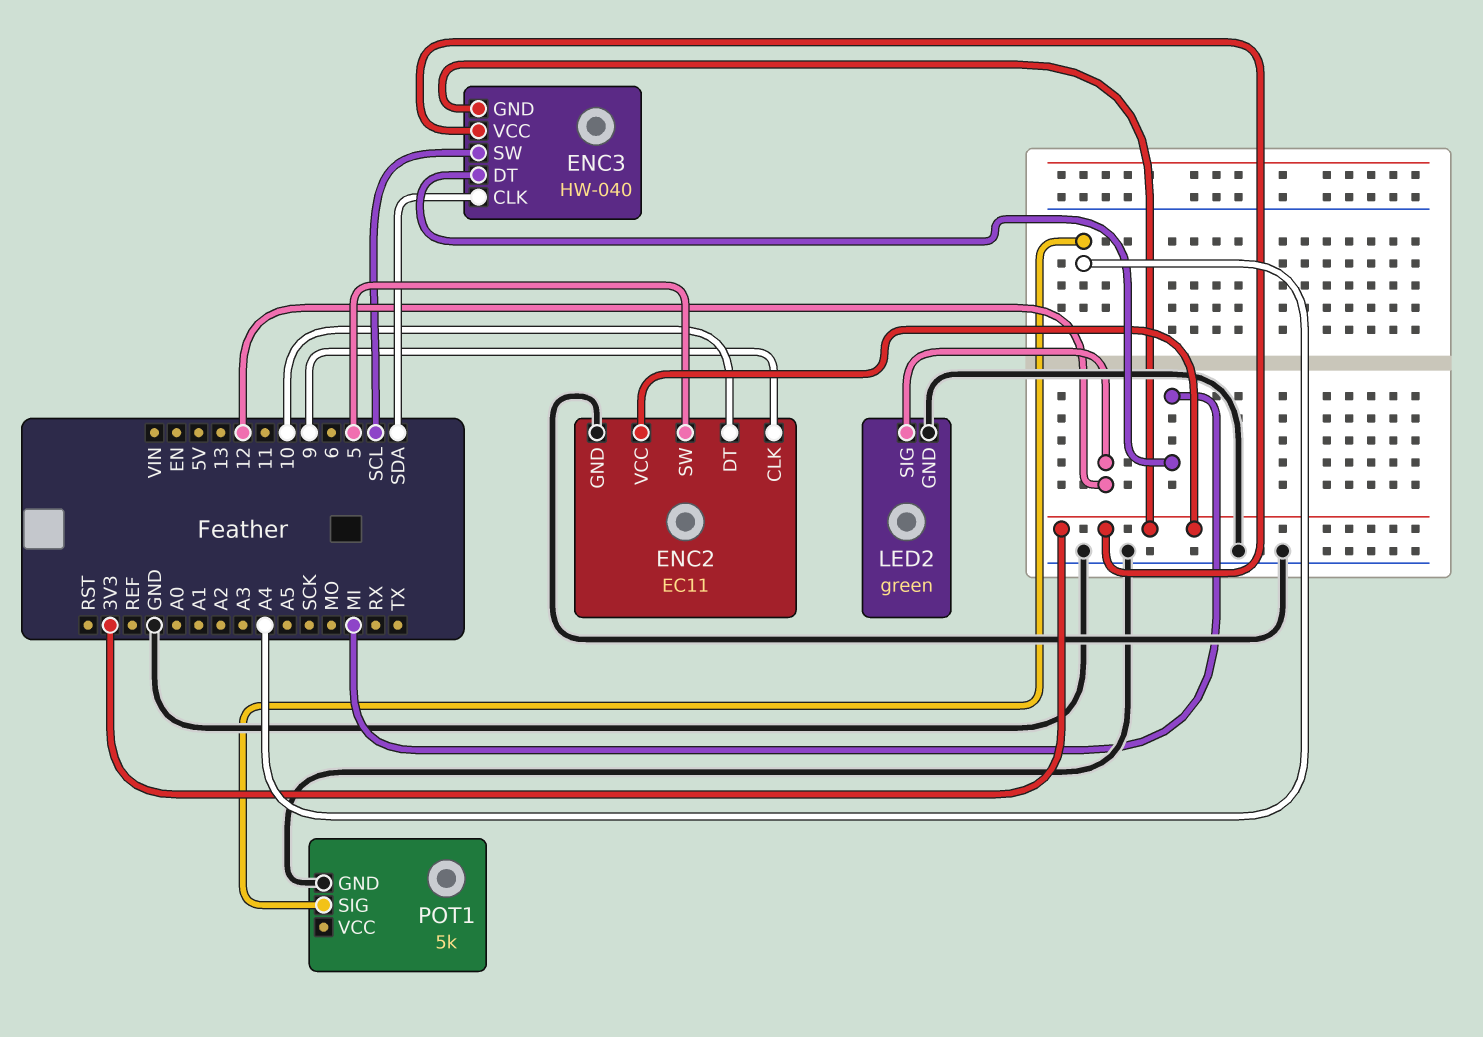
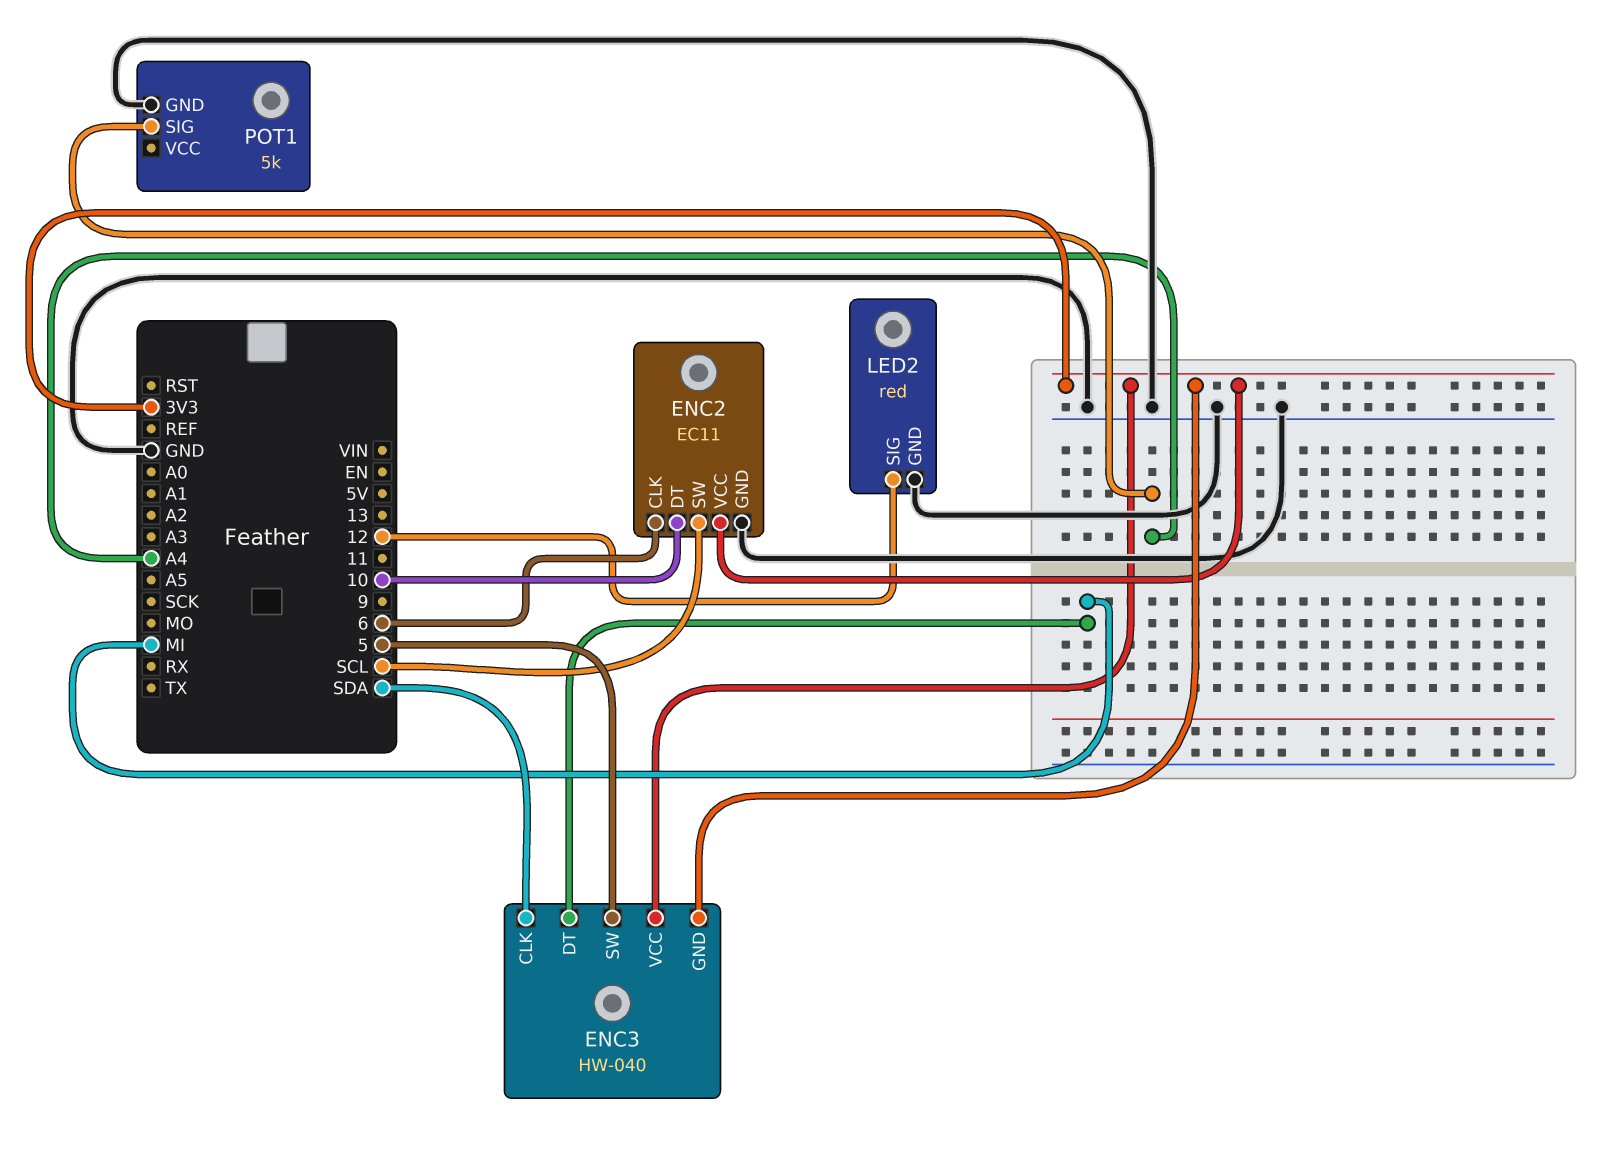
ENC2 pin CLK: 9 -> 6
ENC2 pin SW: 5 -> SCL
ENC3 pin SW: SCL -> 5
LED2: green -> red

